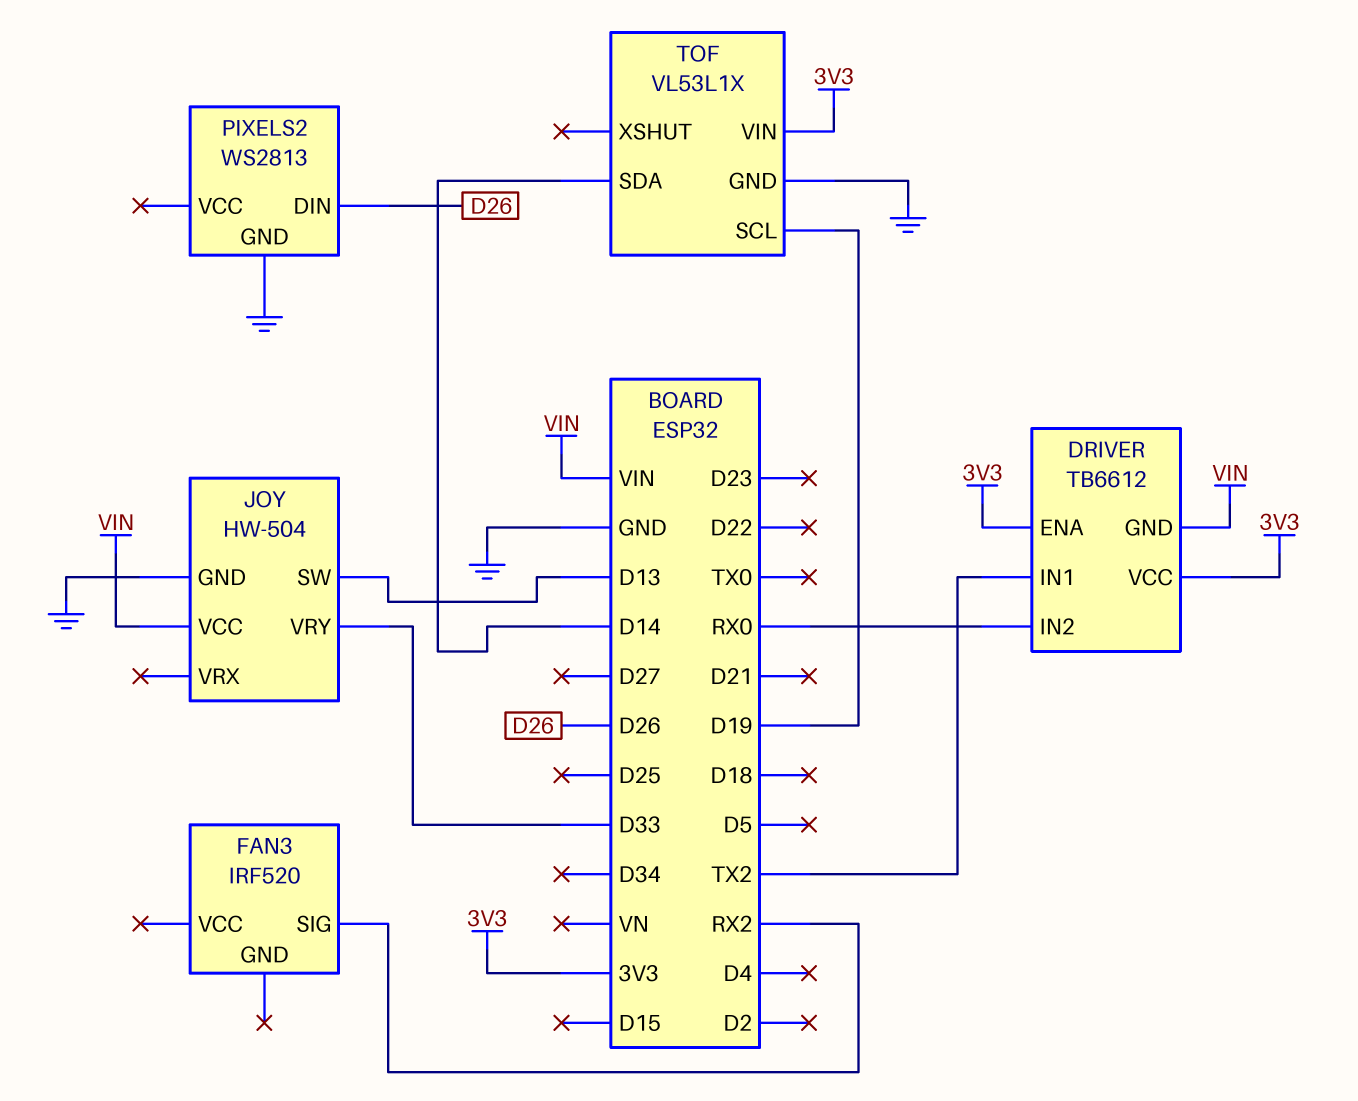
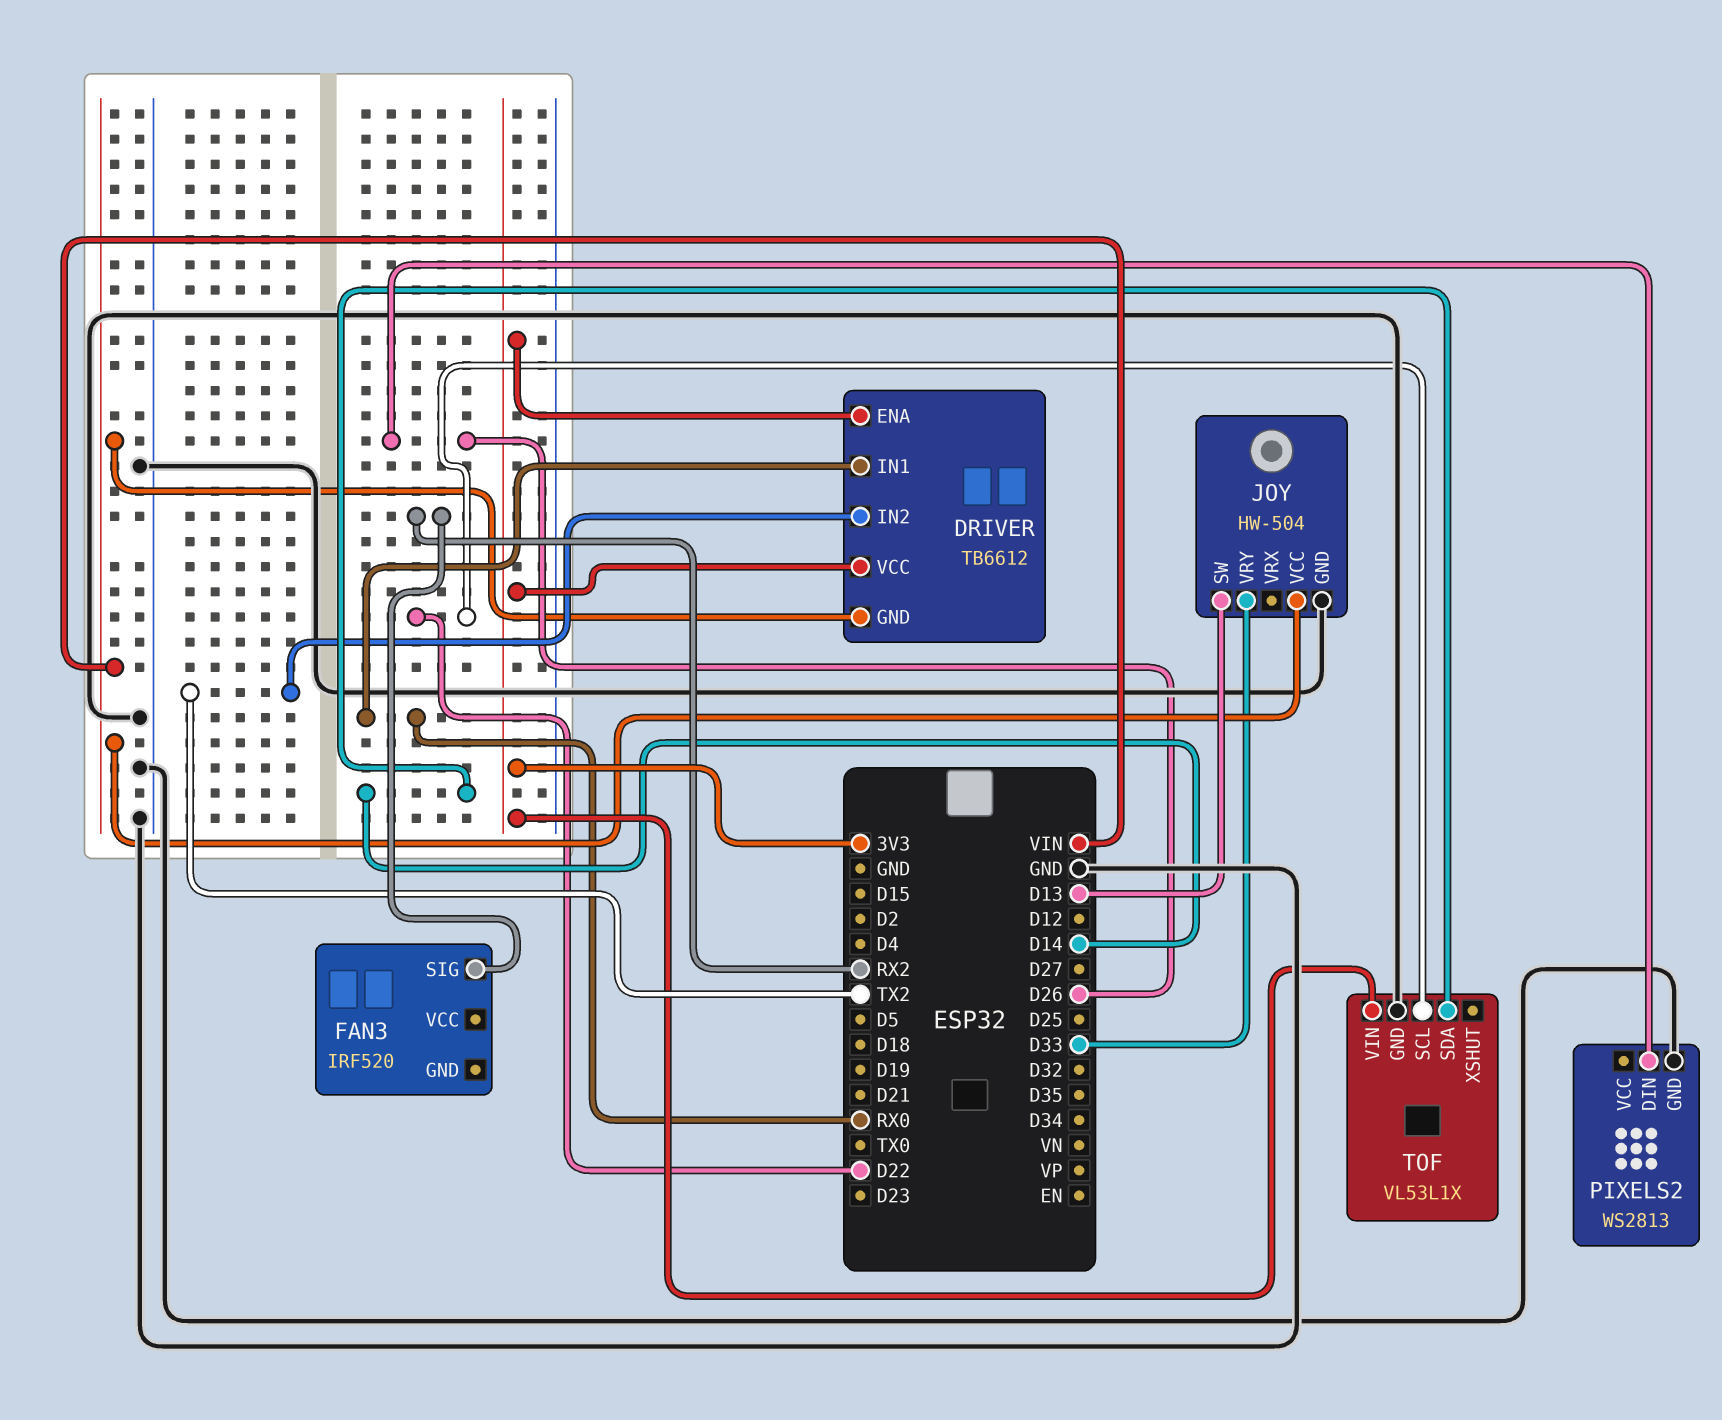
DRIVER pin IN1: TX2 -> RX0
DRIVER pin IN2: RX0 -> TX2
TOF pin SCL: D19 -> D22

